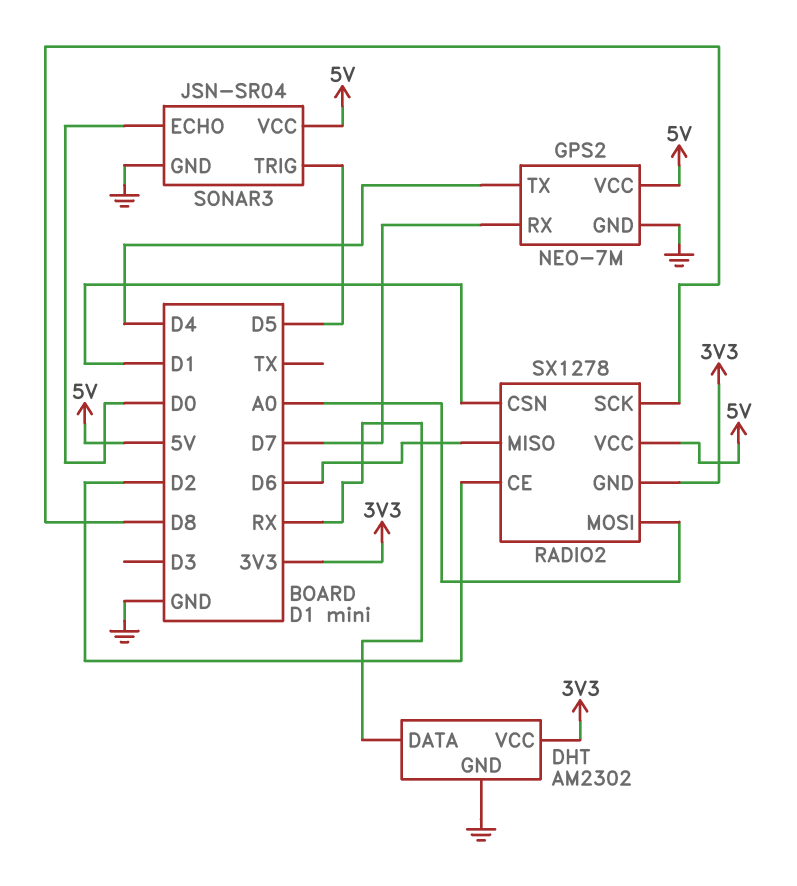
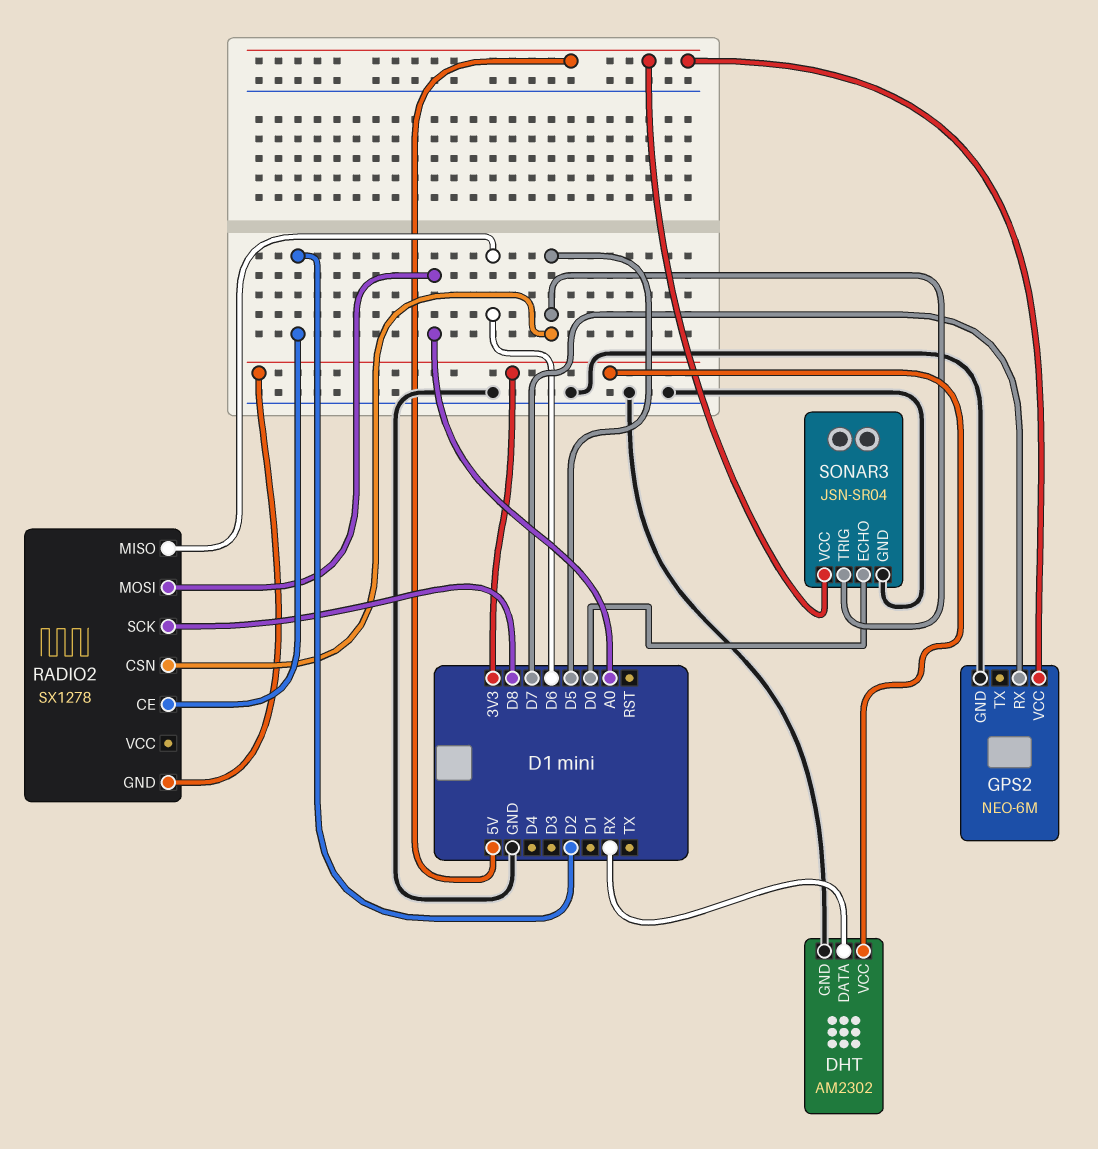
GPS2: NEO-7M -> NEO-6M
GPS2 pin TX: D4 -> none
RADIO2 pin CSN: D1 -> D5
RADIO2 pin VCC: 5V -> none

